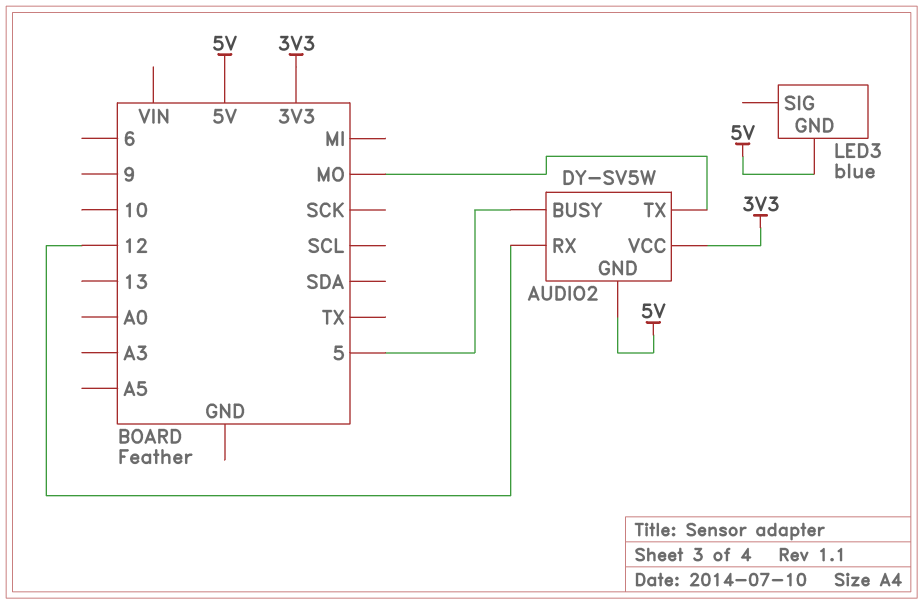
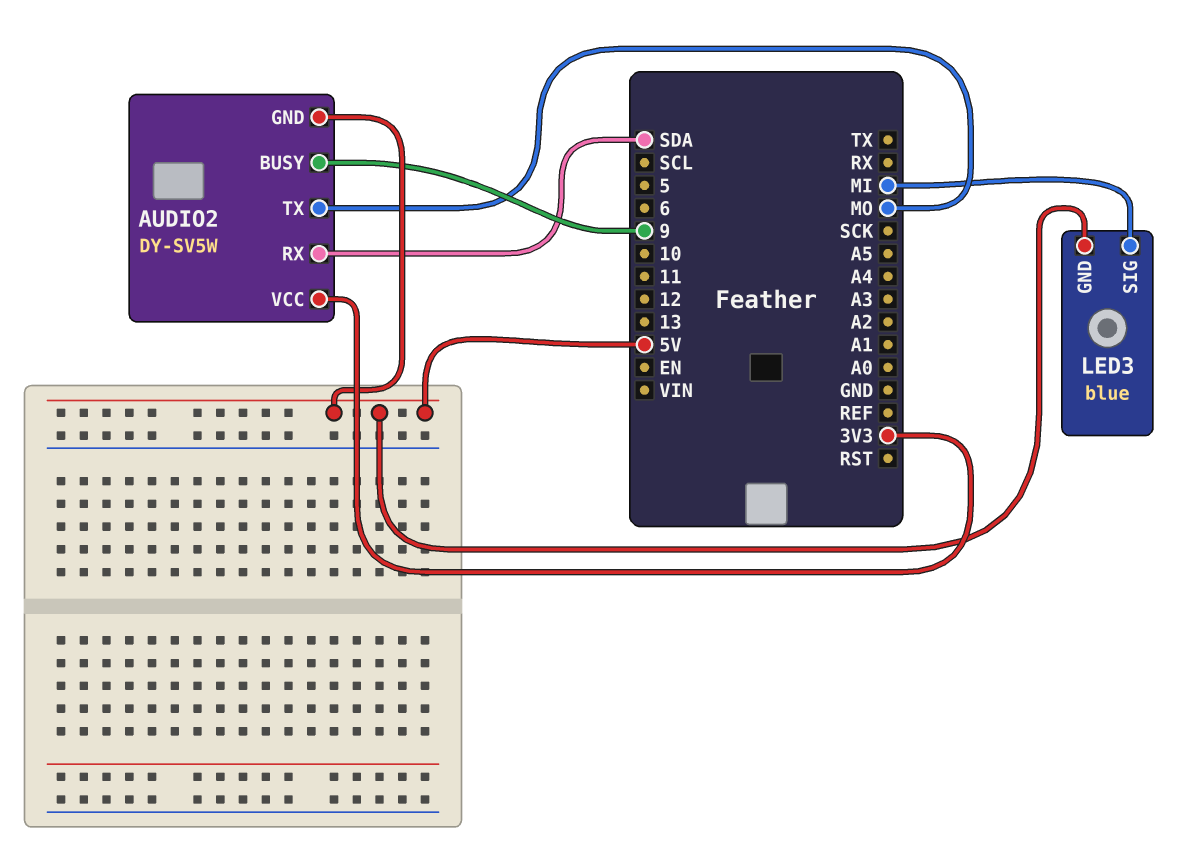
AUDIO2 pin BUSY: 5 -> 9
AUDIO2 pin RX: 12 -> SDA
LED3 pin SIG: none -> MI

